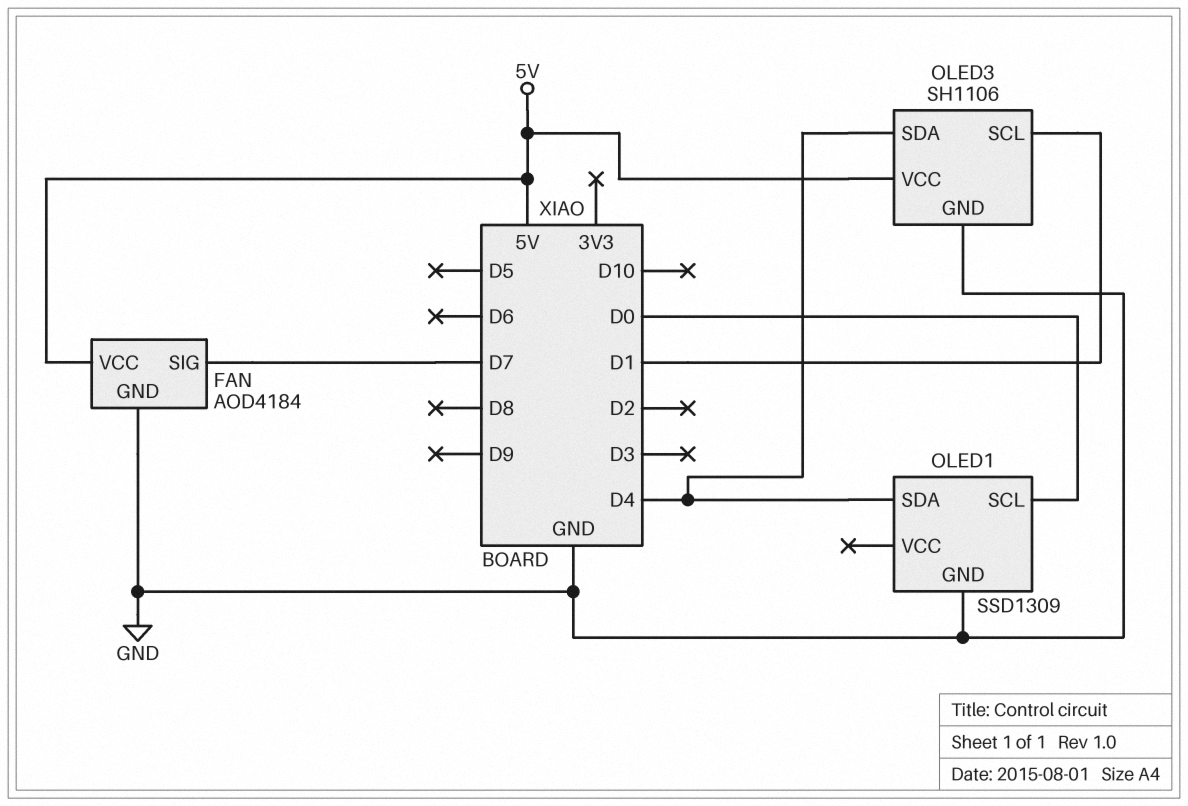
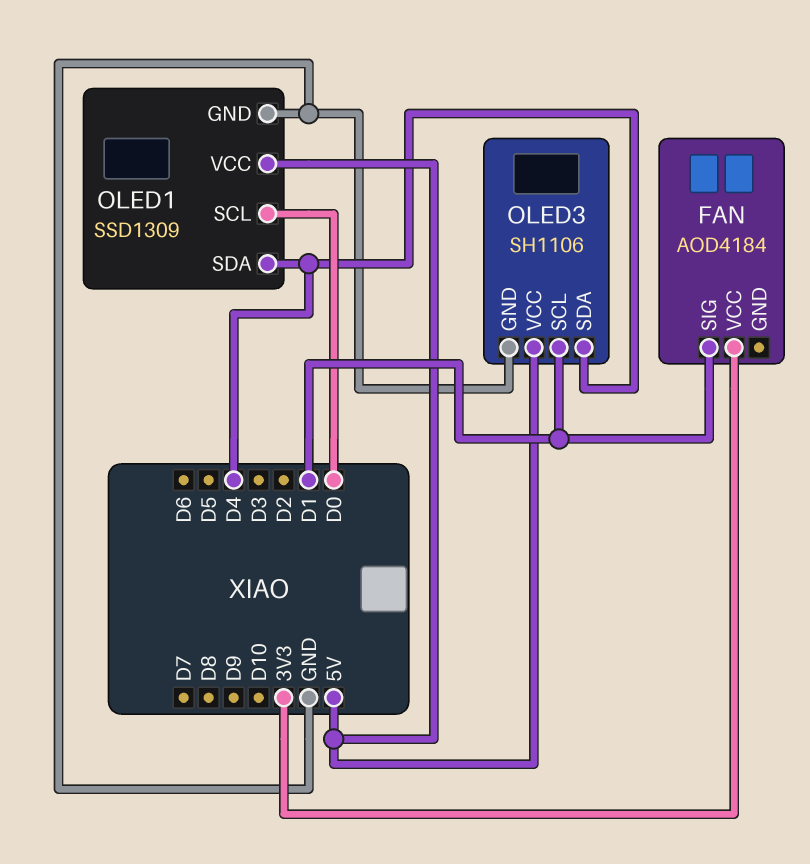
FAN pin GND: GND -> none
FAN pin SIG: D7 -> D1
FAN pin VCC: 5V -> 3V3
OLED1 pin VCC: none -> 5V

